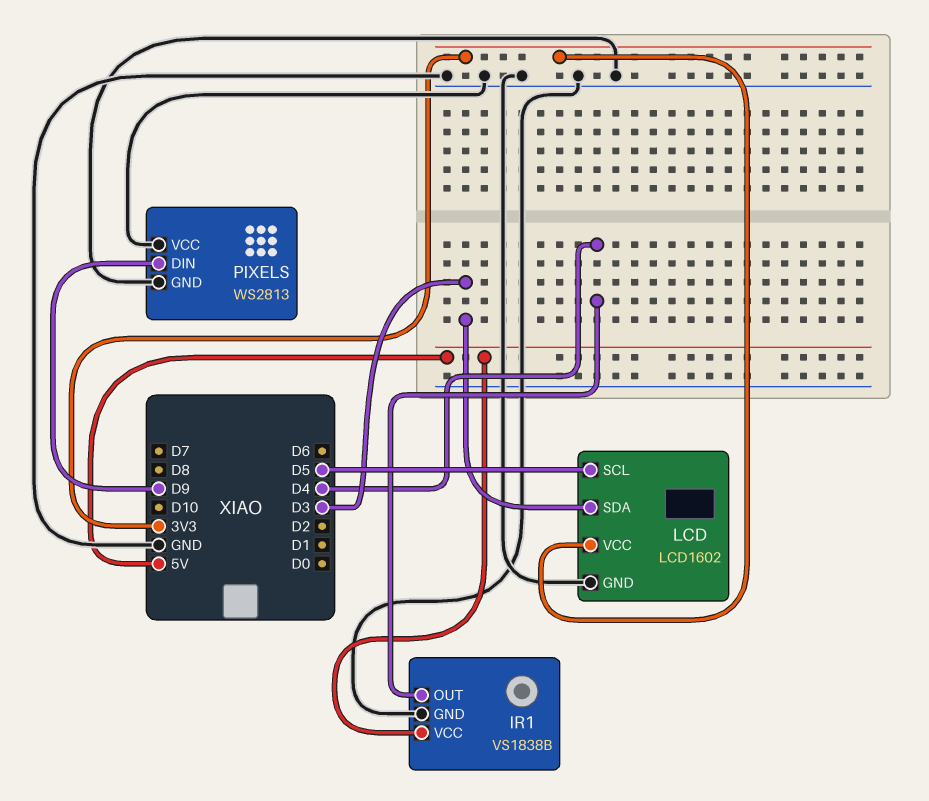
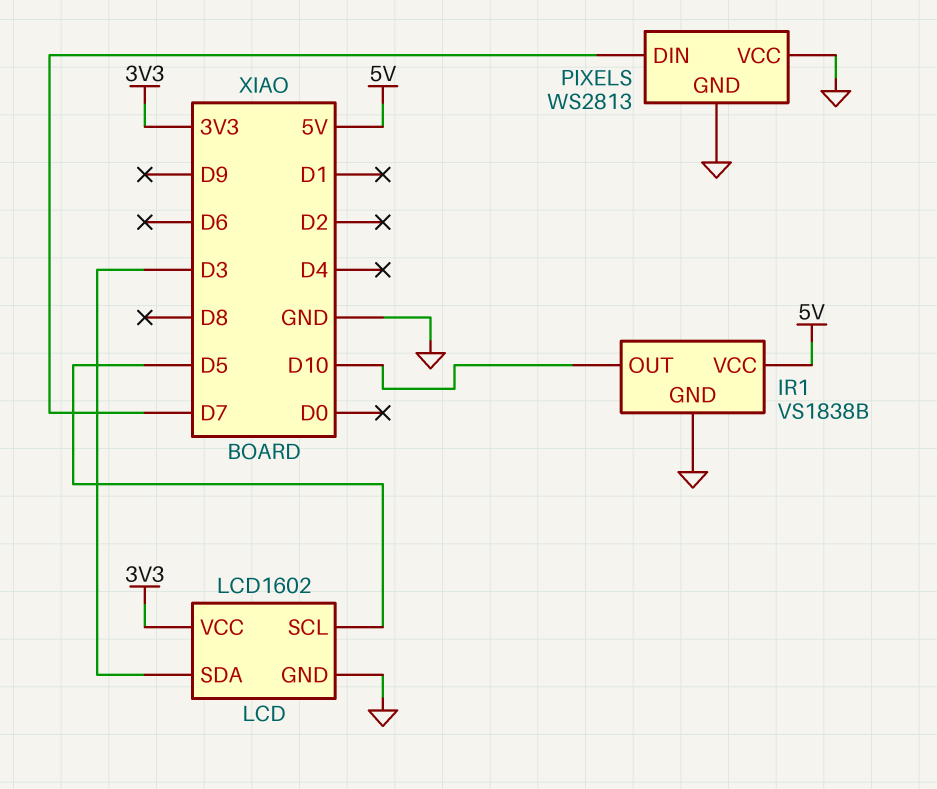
IR1 pin OUT: D4 -> D10
PIXELS pin DIN: D9 -> D7

